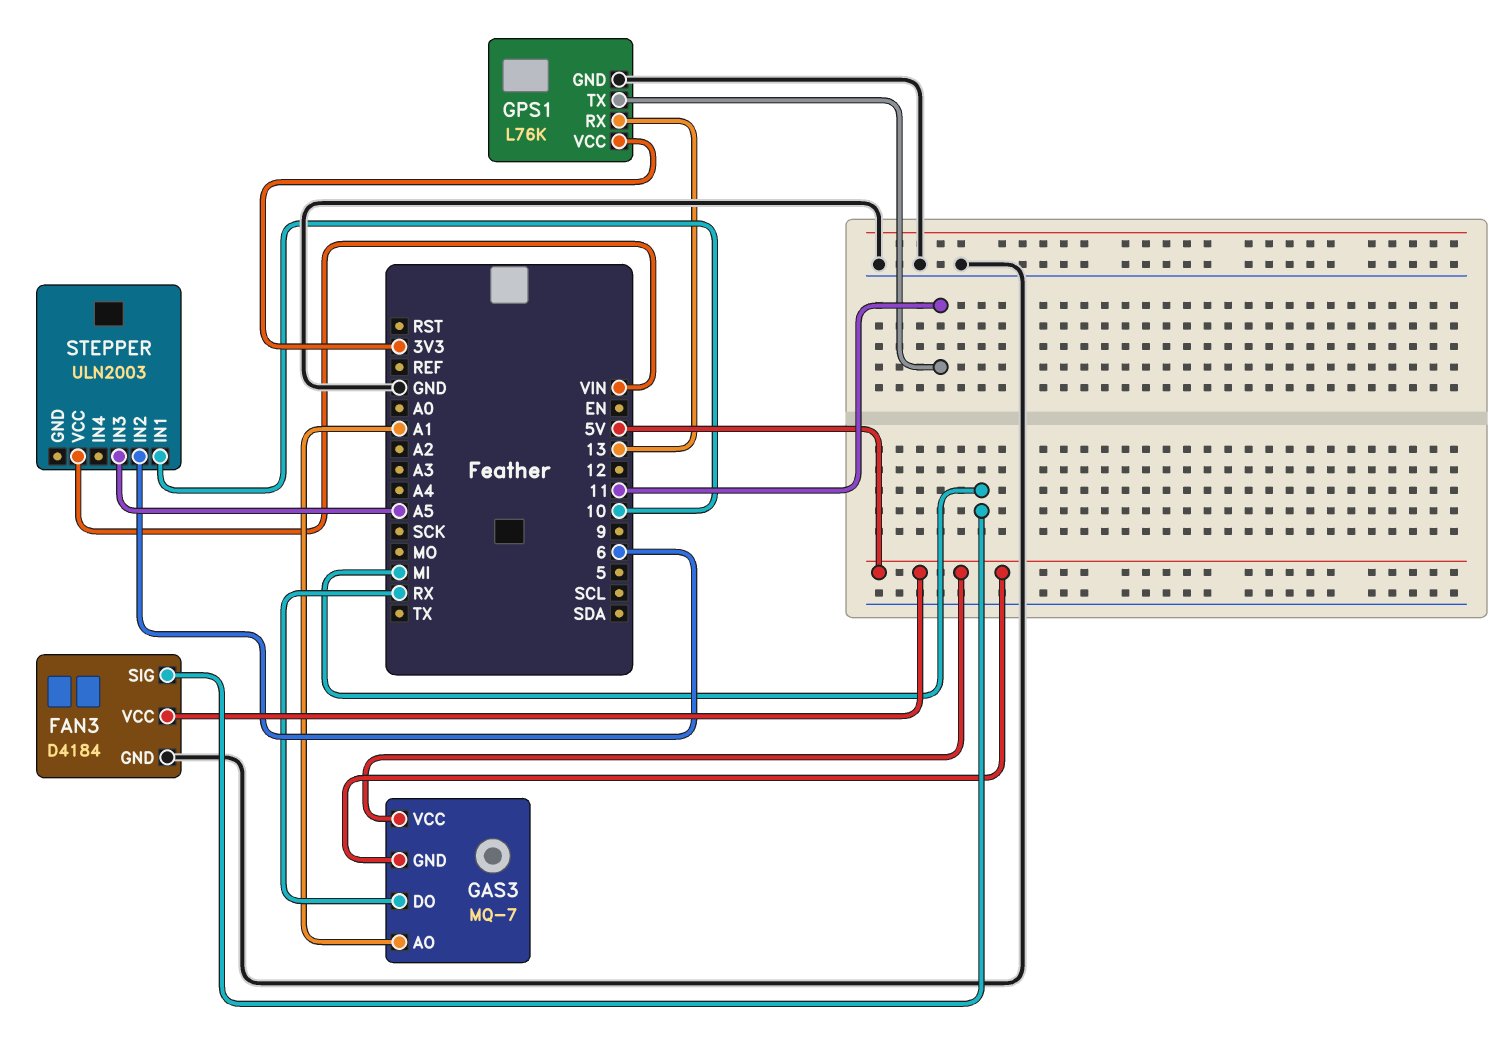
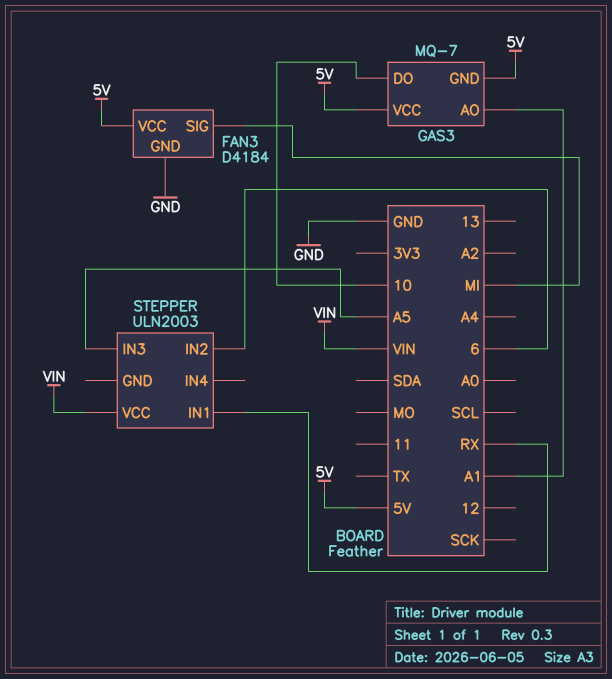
GAS3 pin DO: RX -> 10
GPS1: L76K -> none
GPS1 pin GND: GND -> none
GPS1 pin RX: 13 -> none
GPS1 pin TX: 11 -> none
GPS1 pin VCC: 3V3 -> none
STEPPER pin IN1: 10 -> RX

